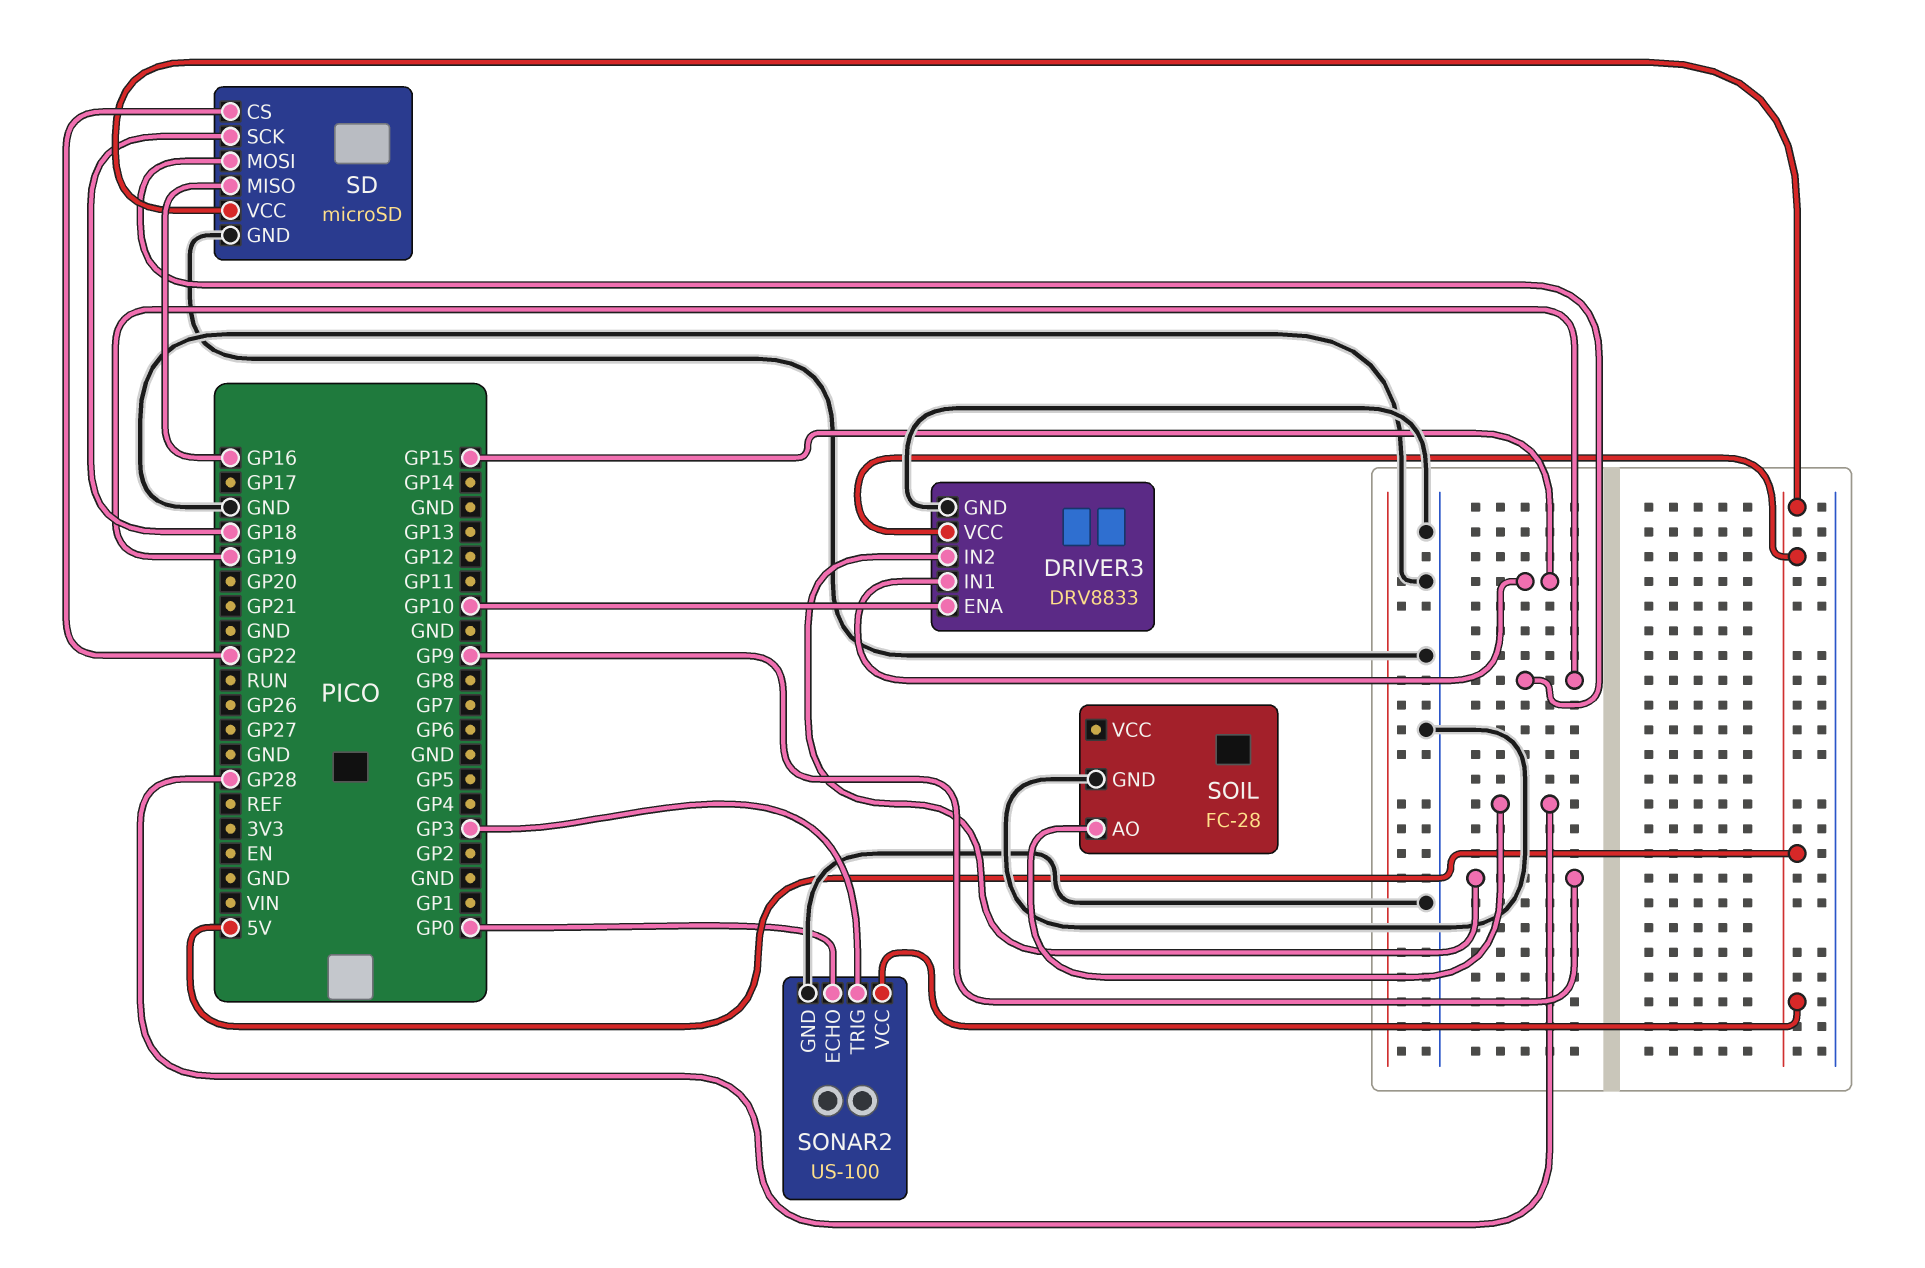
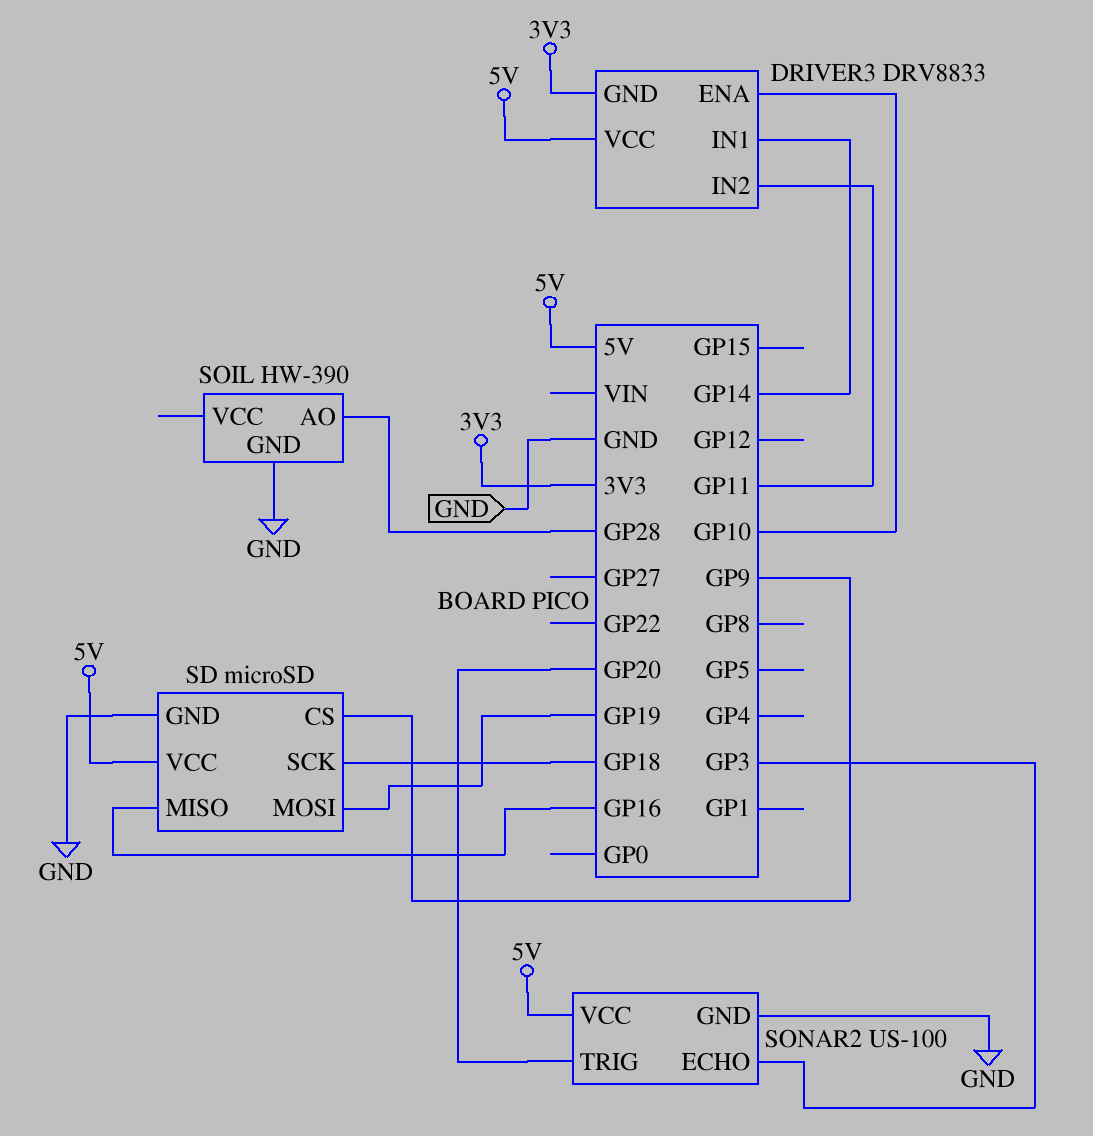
DRIVER3 pin GND: GND -> 3V3
DRIVER3 pin IN1: GP15 -> GP14
DRIVER3 pin IN2: GP9 -> GP11
SD pin CS: GP22 -> GP9
SOIL: FC-28 -> HW-390
SONAR2 pin ECHO: GP0 -> GP3
SONAR2 pin TRIG: GP3 -> GP20

